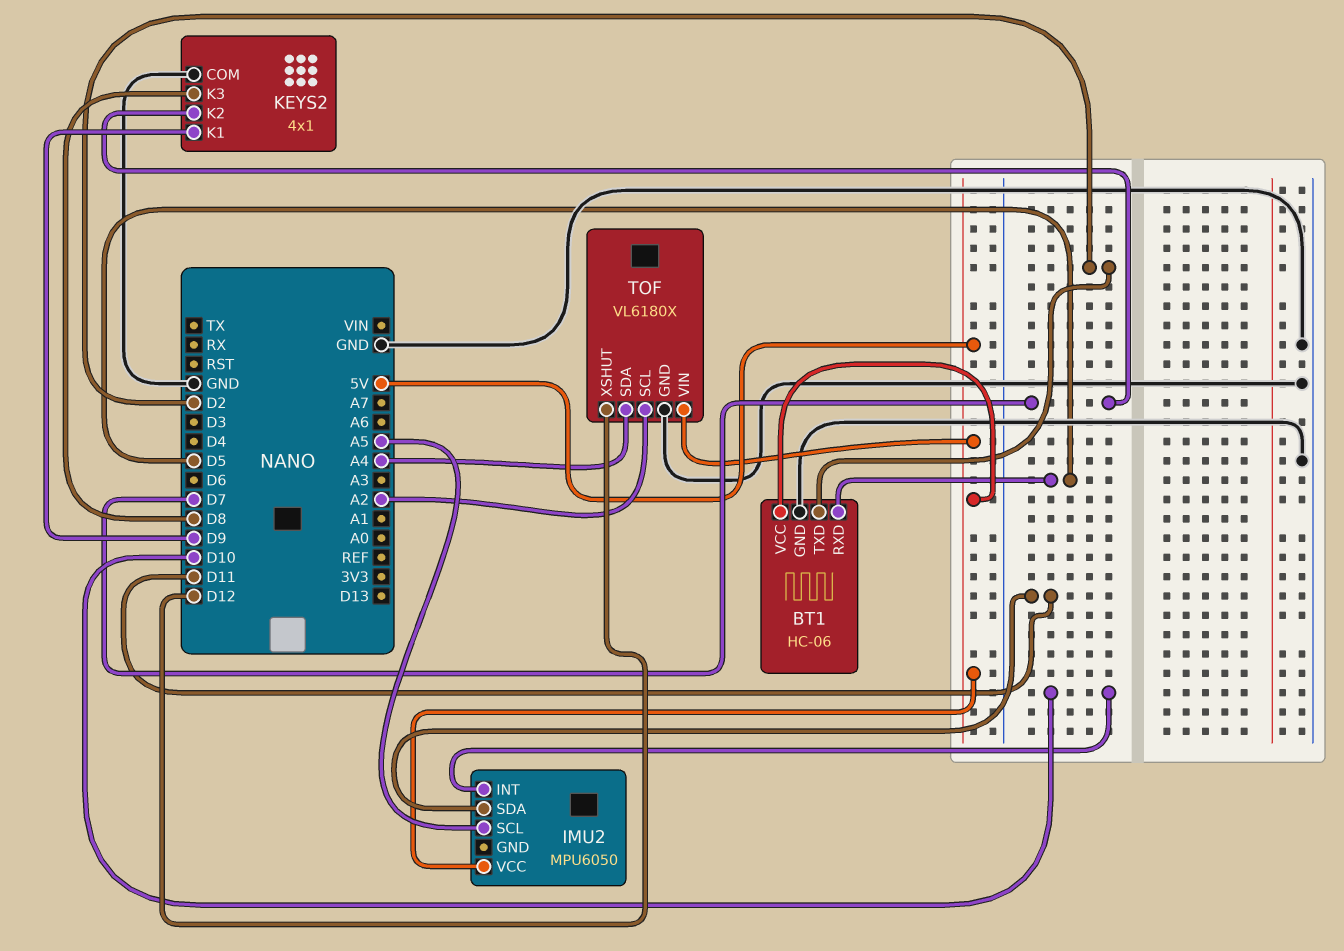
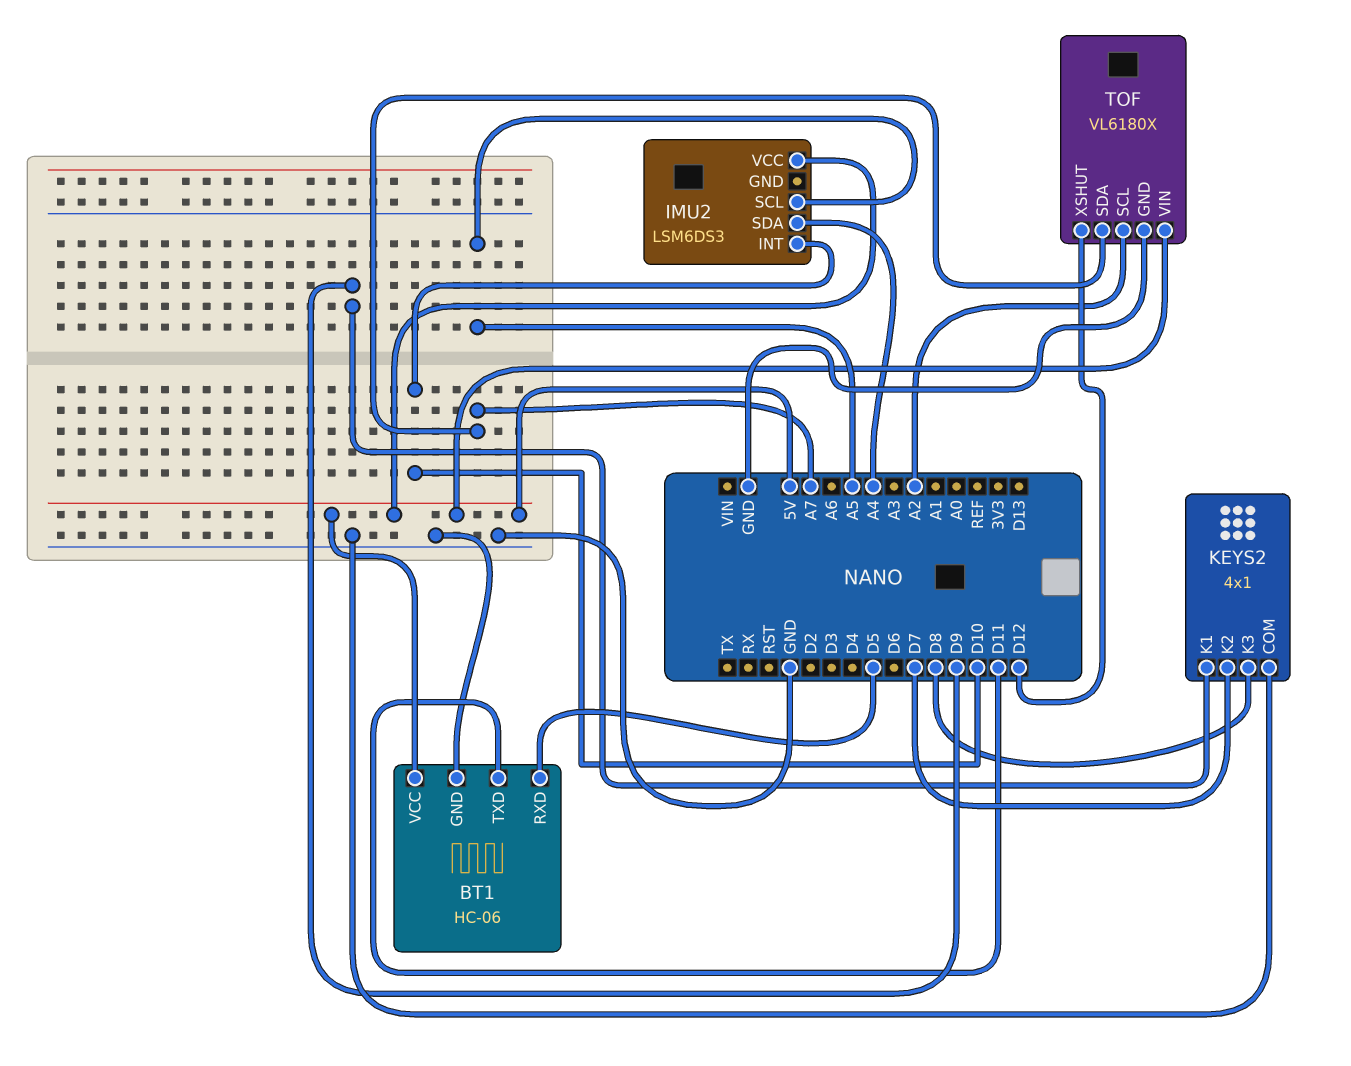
BT1 pin TXD: D2 -> D11
IMU2: MPU6050 -> LSM6DS3
IMU2 pin SDA: D11 -> A4
TOF pin SDA: A4 -> A7

